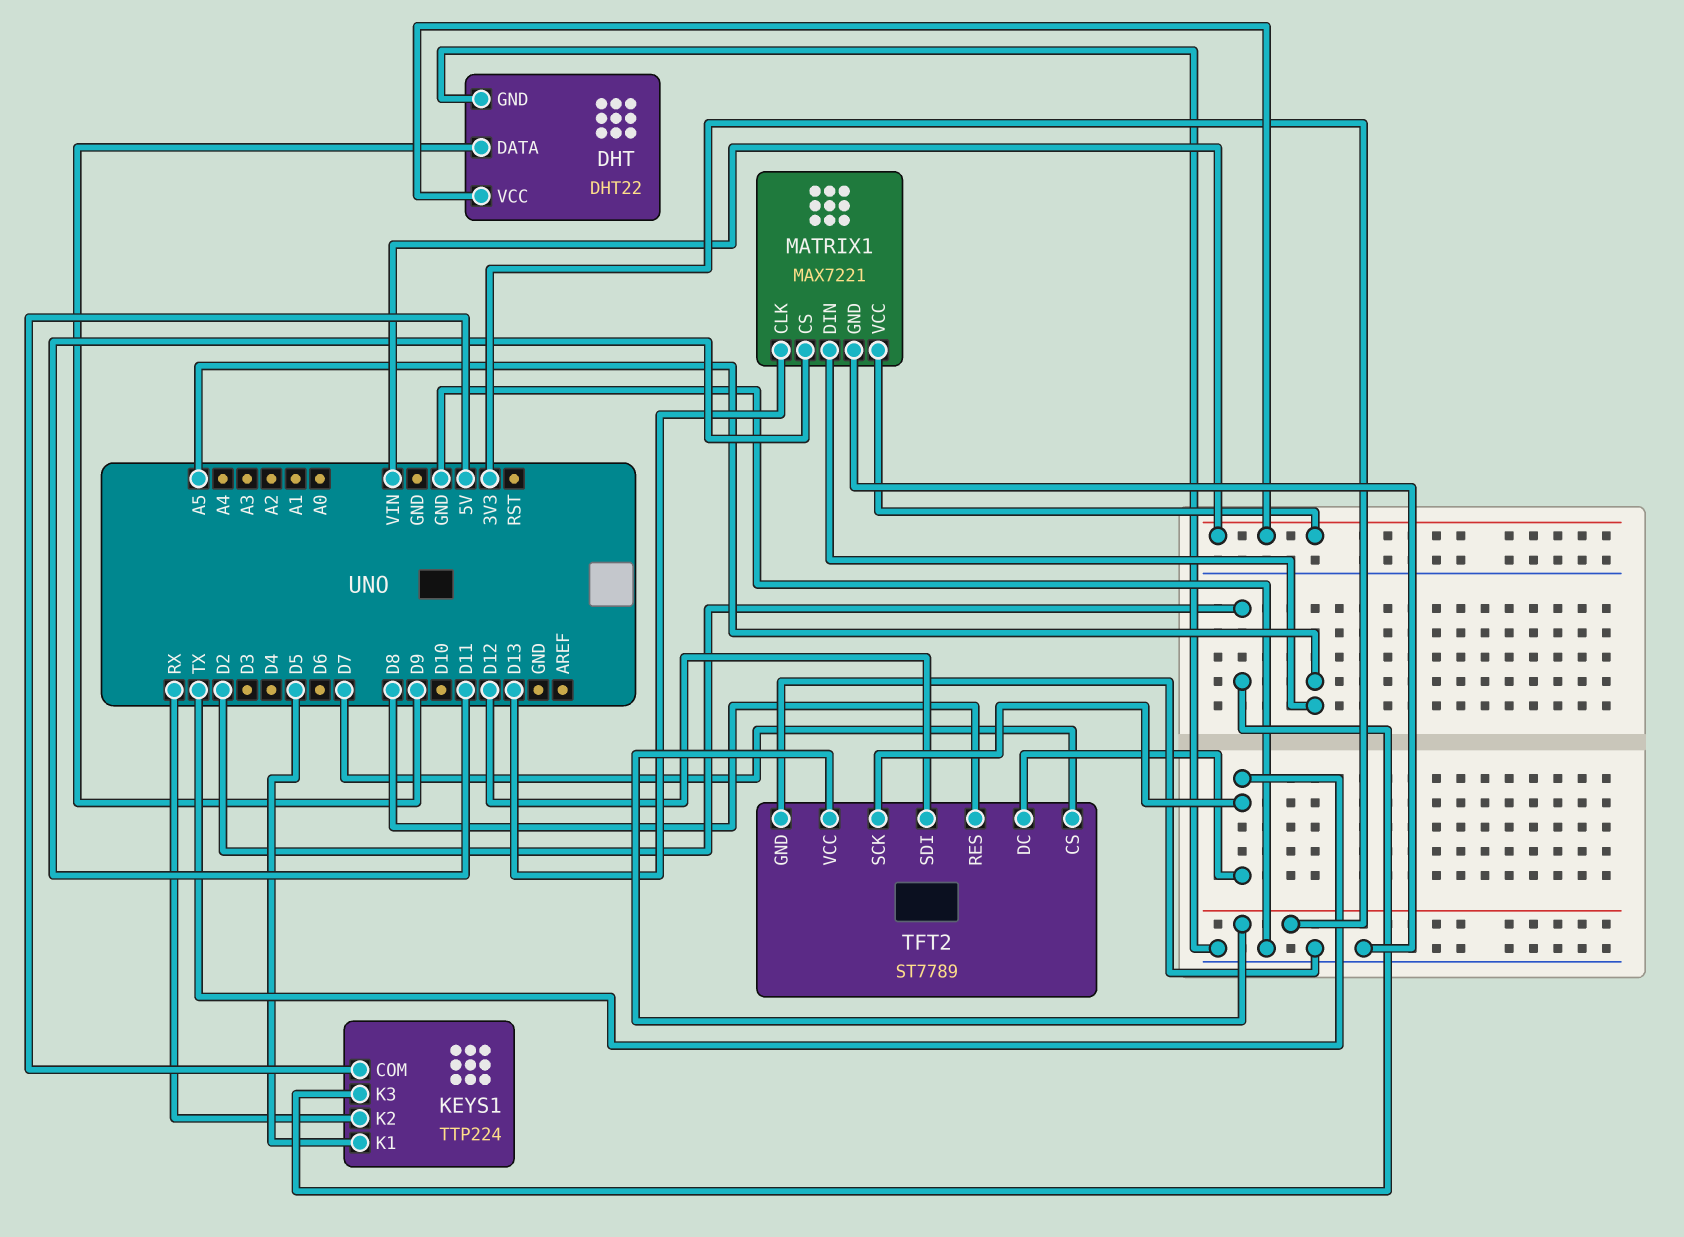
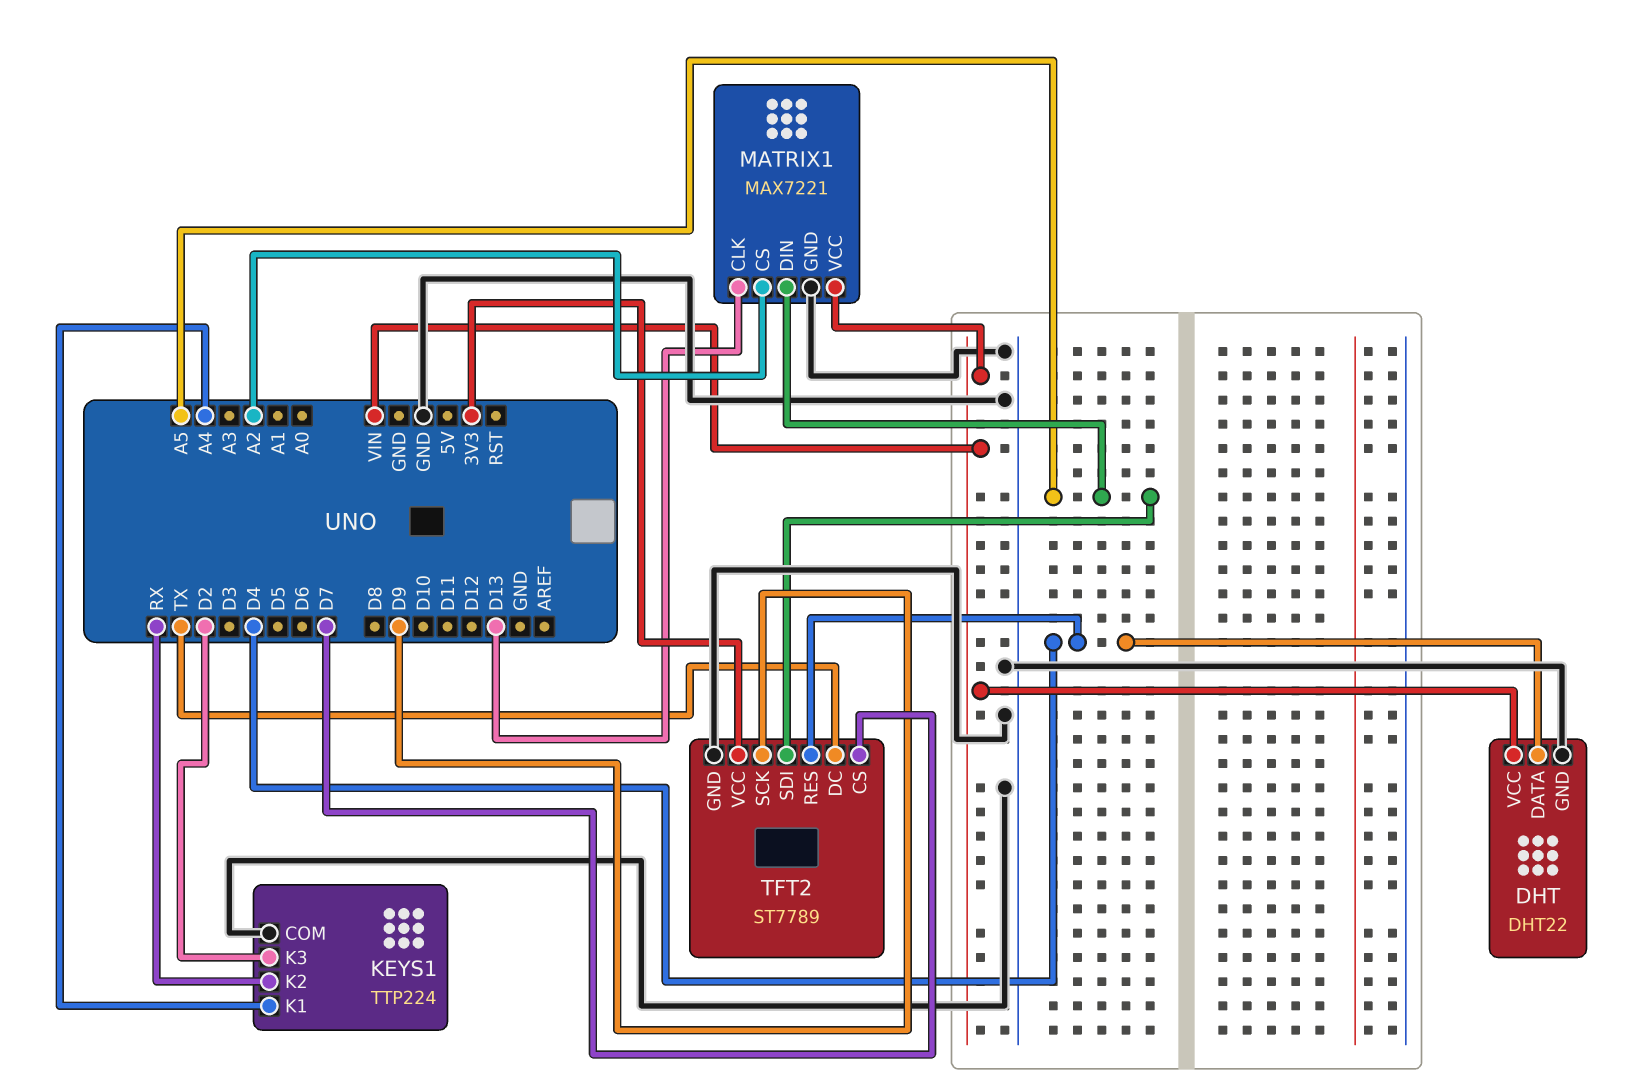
DHT pin DATA: D9 -> D4
KEYS1 pin COM: 5V -> GND
KEYS1 pin K1: D5 -> A4
MATRIX1 pin CS: D11 -> A2
TFT2 pin RES: D8 -> D4
TFT2 pin SCK: TX -> D9
TFT2 pin SDI: D12 -> A5

